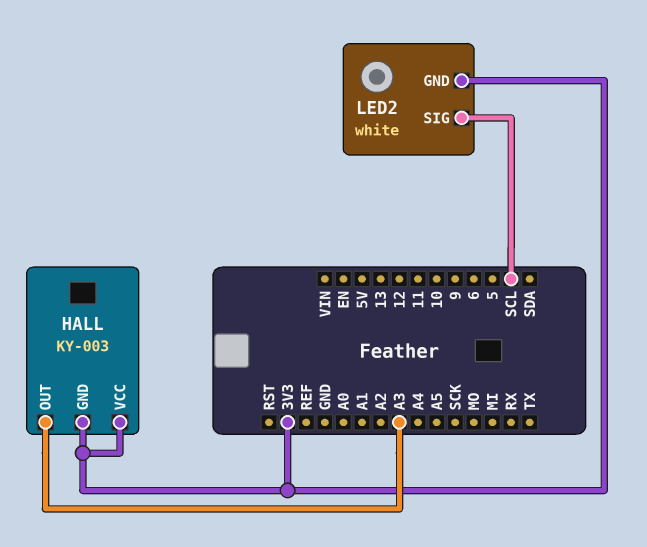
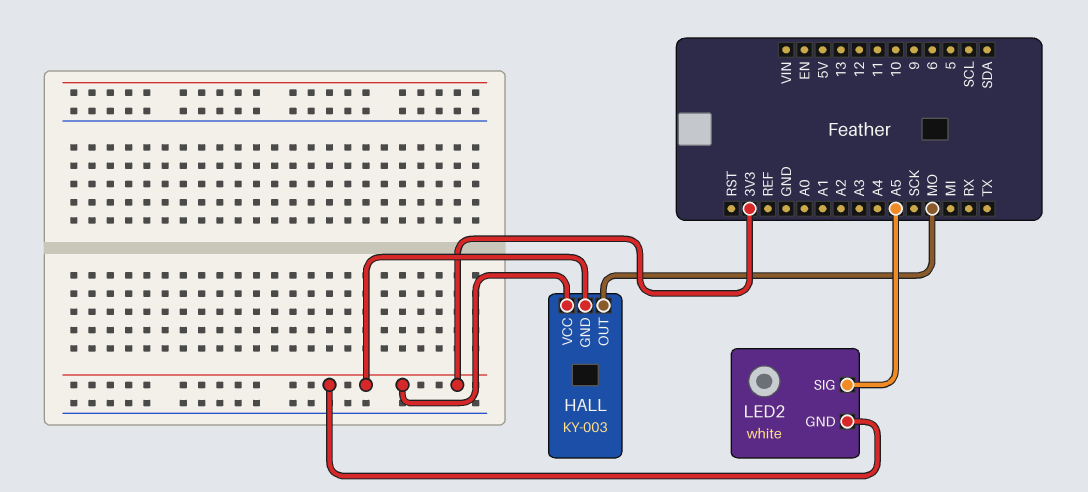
HALL pin OUT: A3 -> MO
LED2 pin SIG: SCL -> A5

